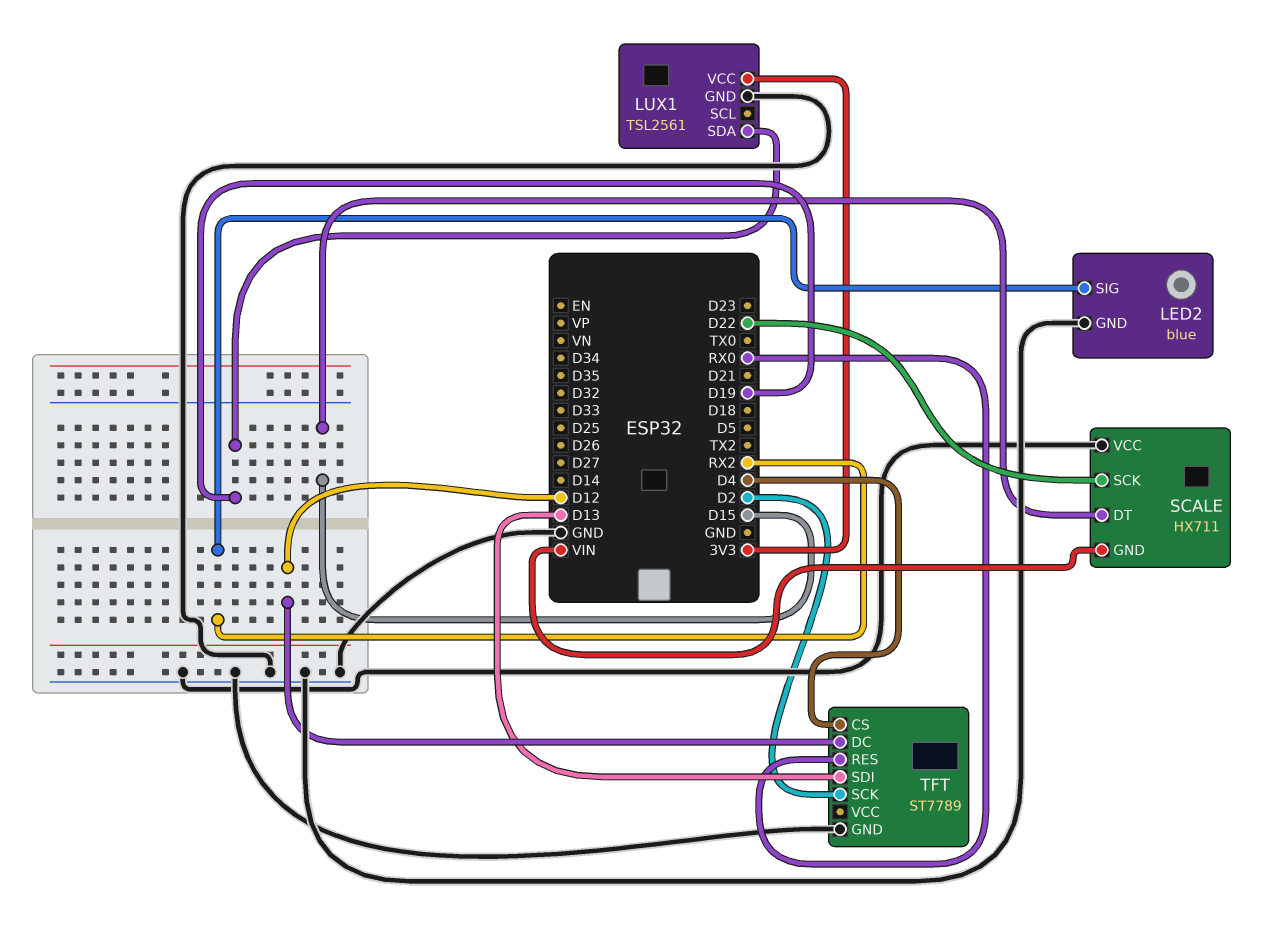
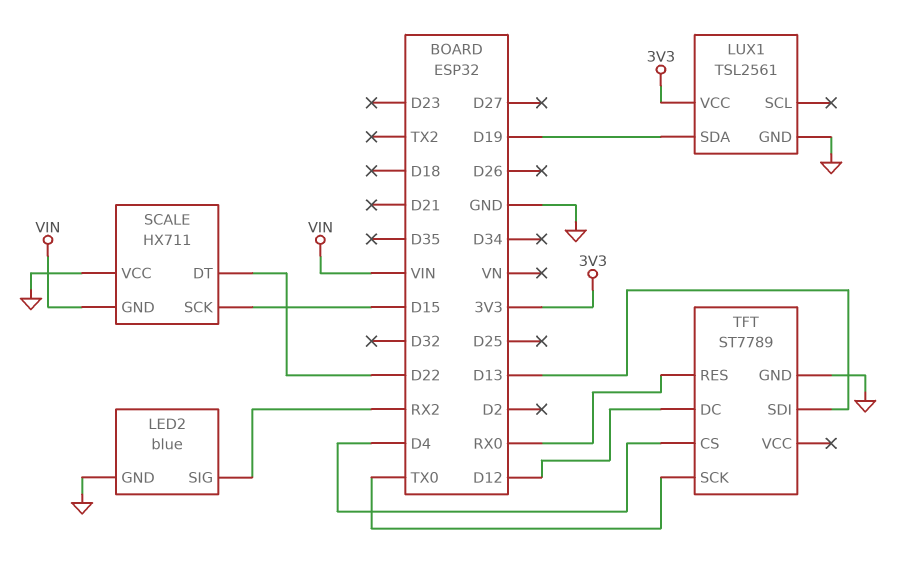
SCALE pin DT: D15 -> D22
SCALE pin SCK: D22 -> D15
TFT pin SCK: D2 -> TX0

